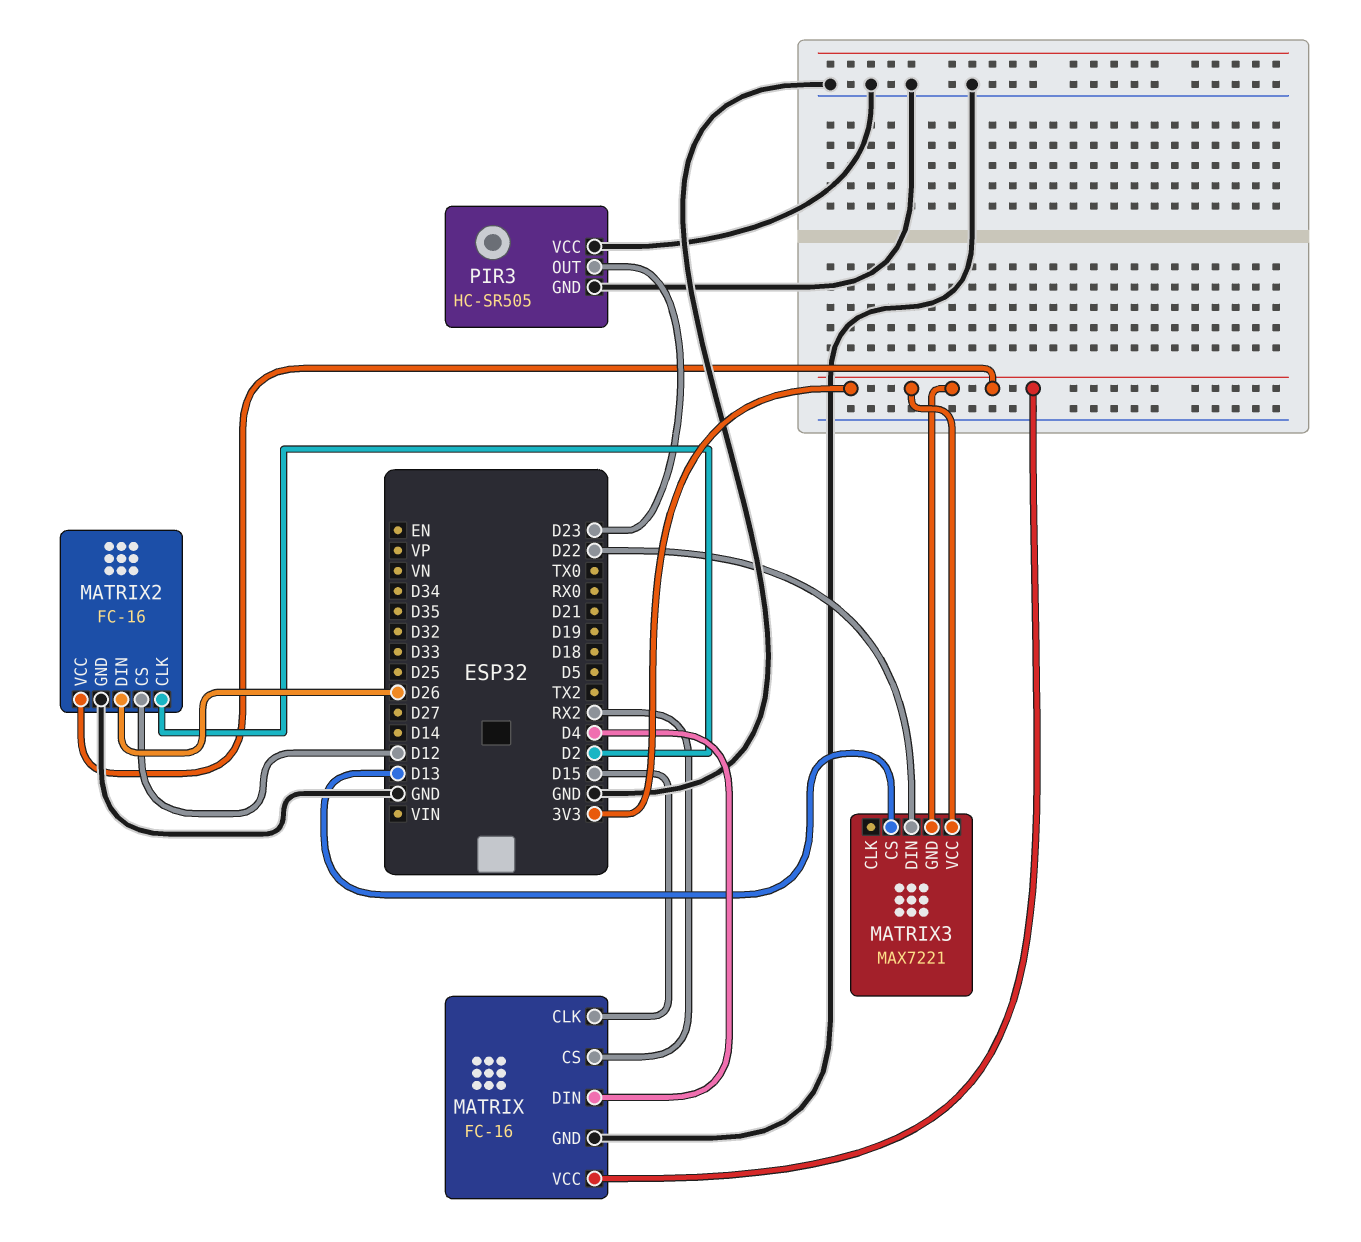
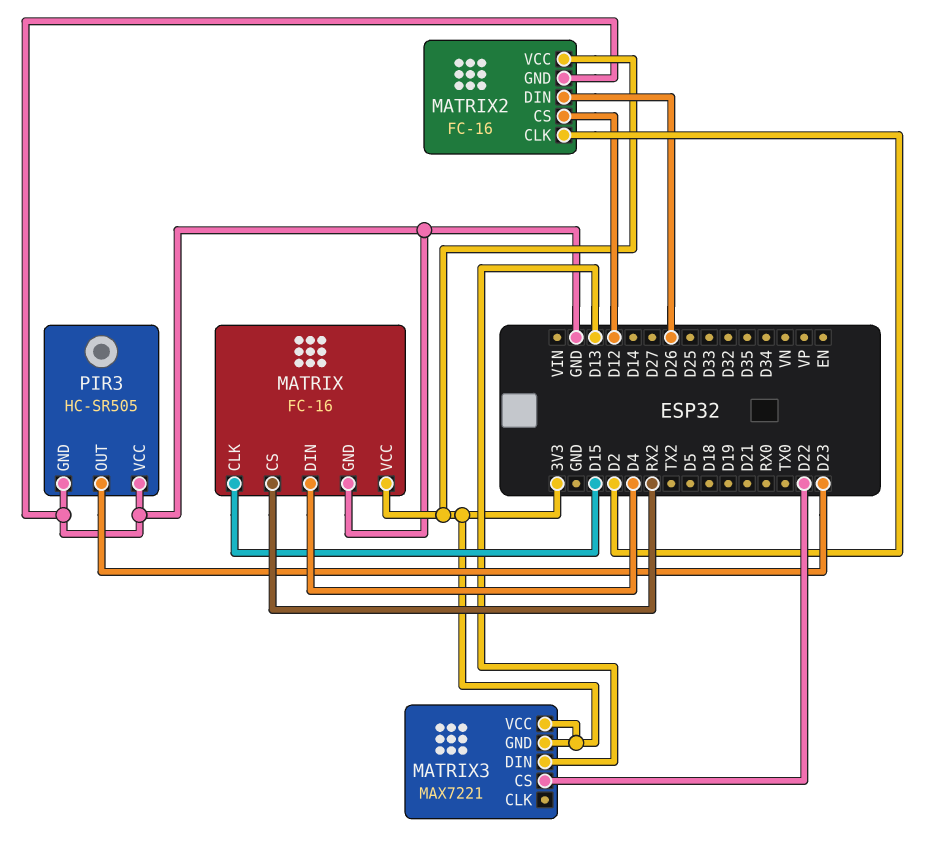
MATRIX3 pin CS: D13 -> D22
MATRIX3 pin DIN: D22 -> D13

